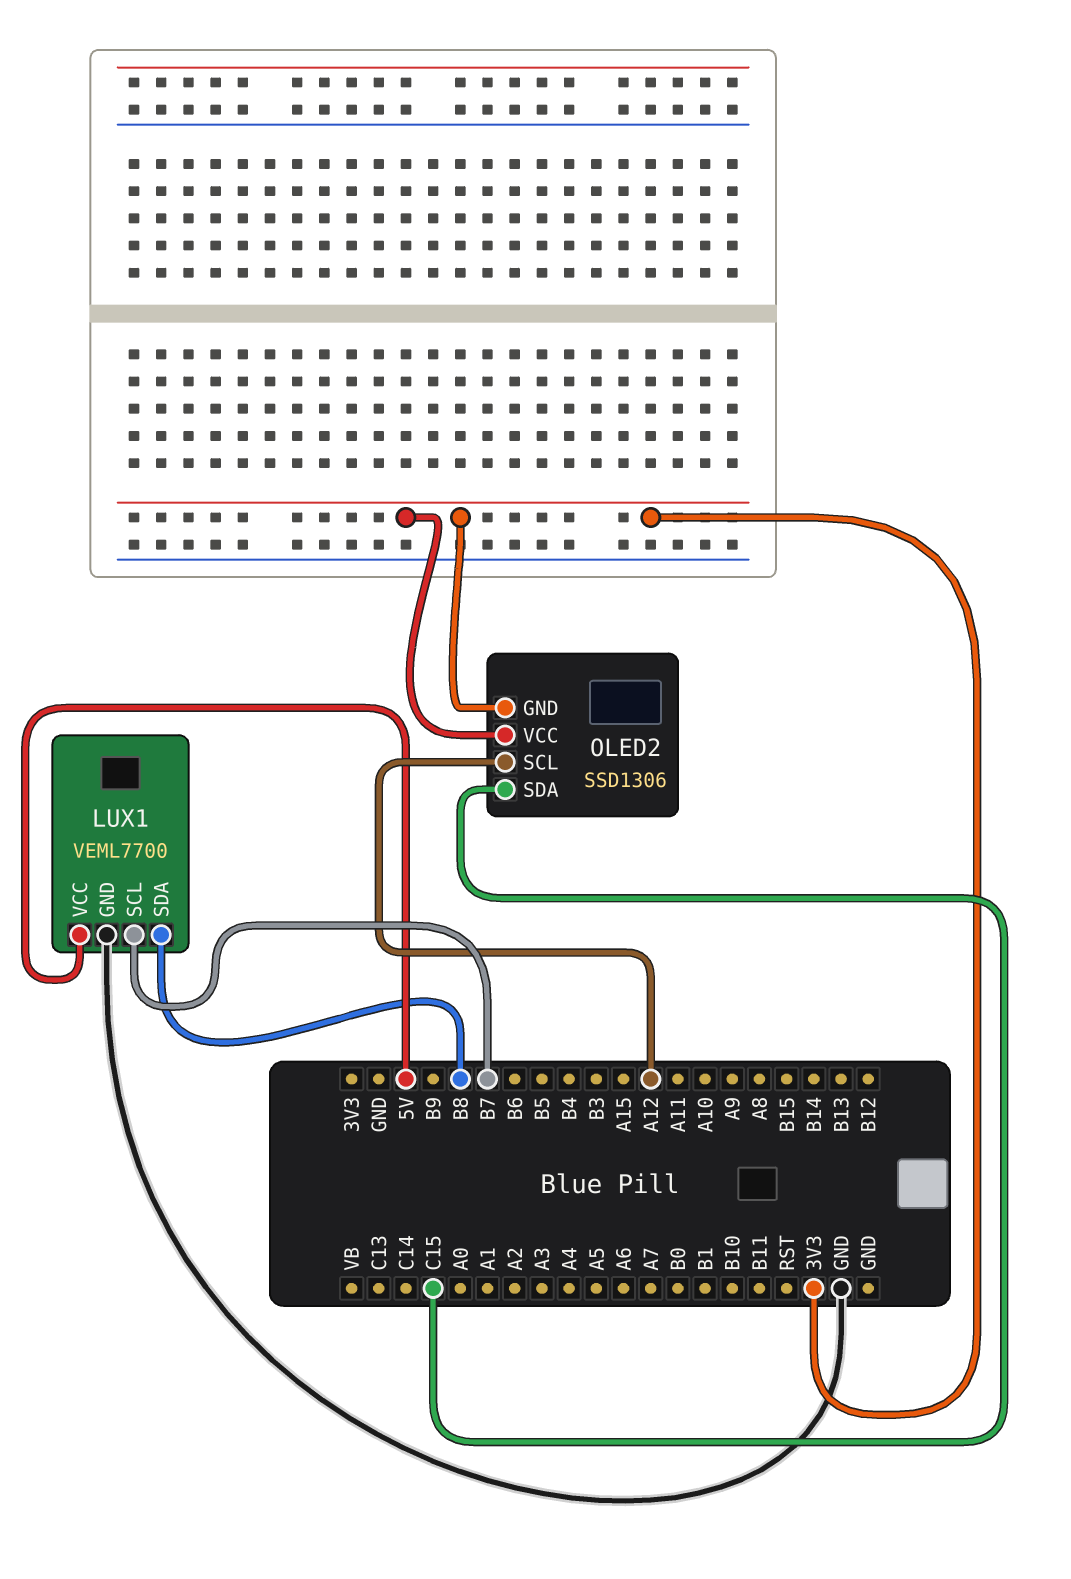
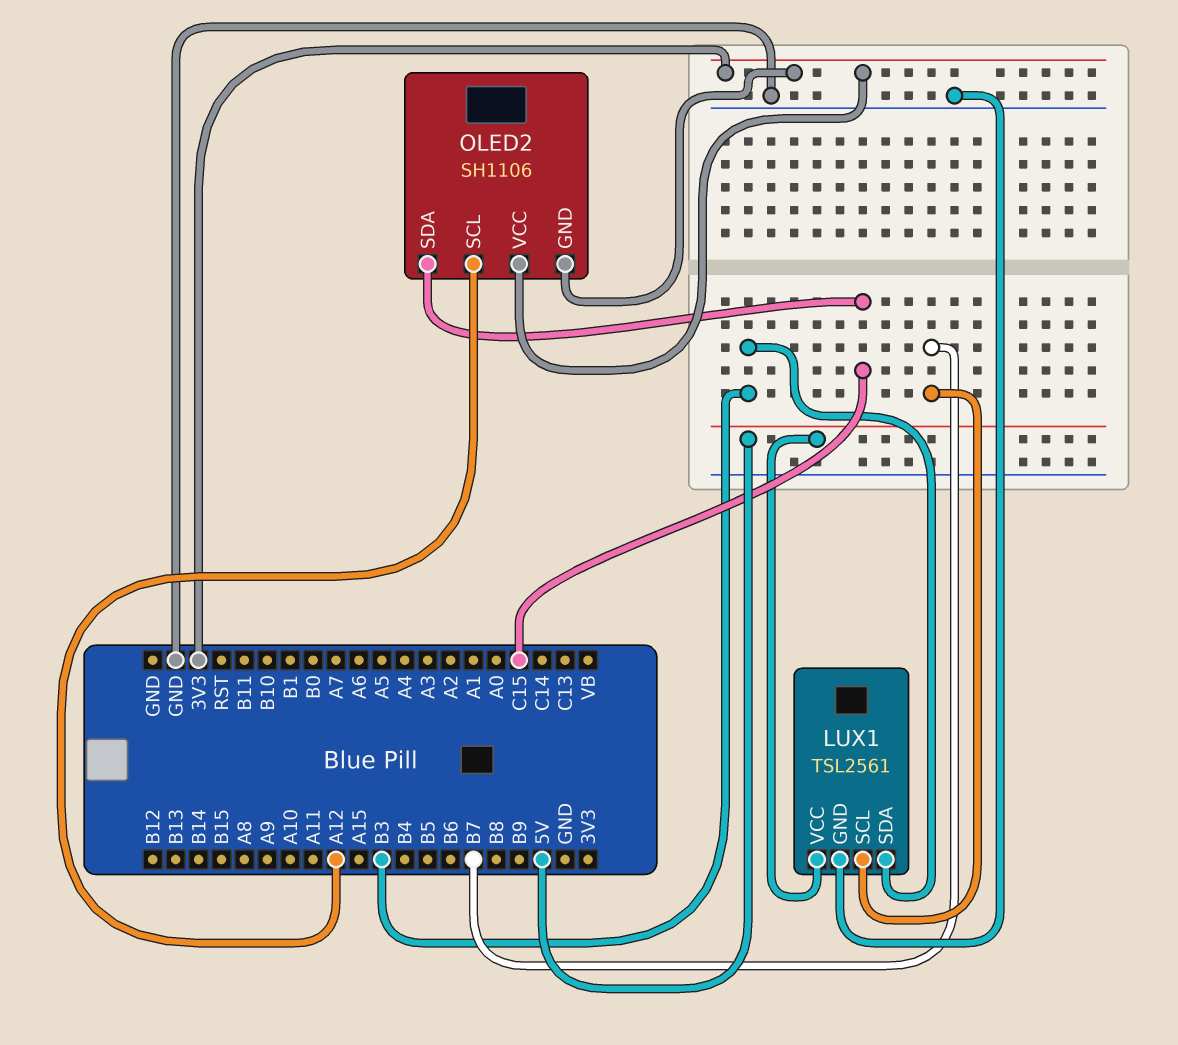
LUX1: VEML7700 -> TSL2561
LUX1 pin SDA: B8 -> B3
OLED2: SSD1306 -> SH1106

